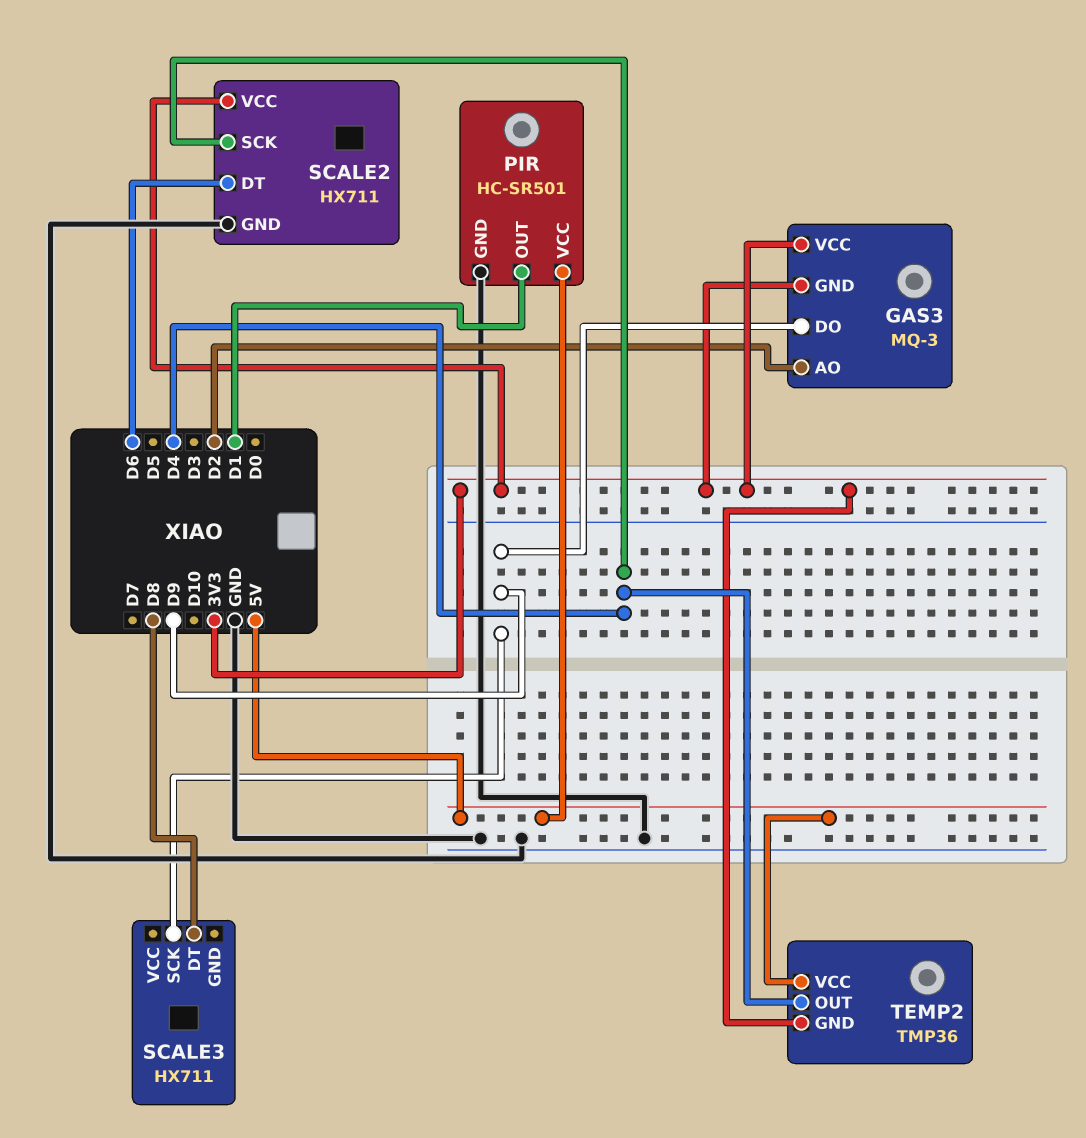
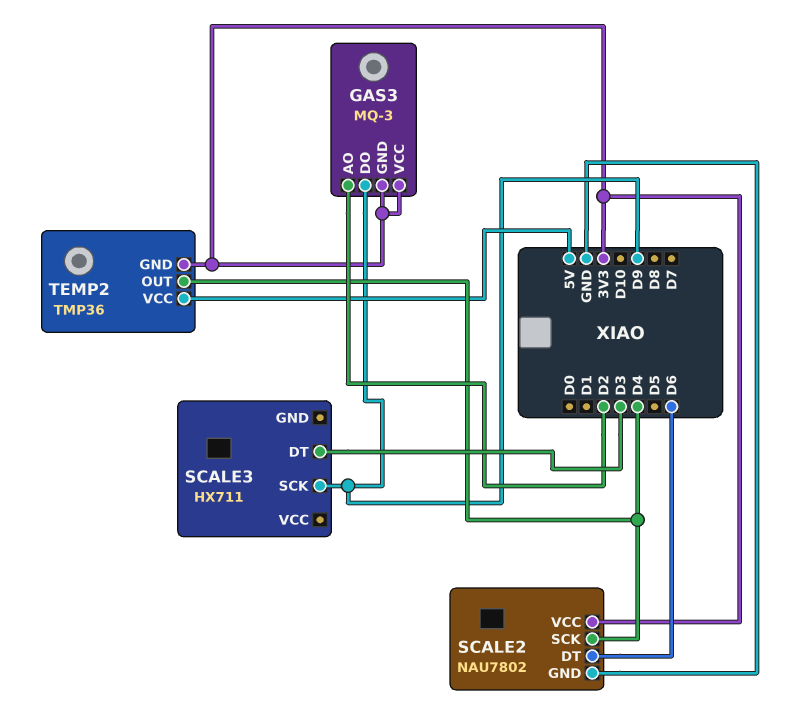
PIR: HC-SR501 -> none
PIR pin GND: GND -> none
PIR pin OUT: D1 -> none
PIR pin VCC: 5V -> none
SCALE2: HX711 -> NAU7802
SCALE3 pin DT: D8 -> D3

